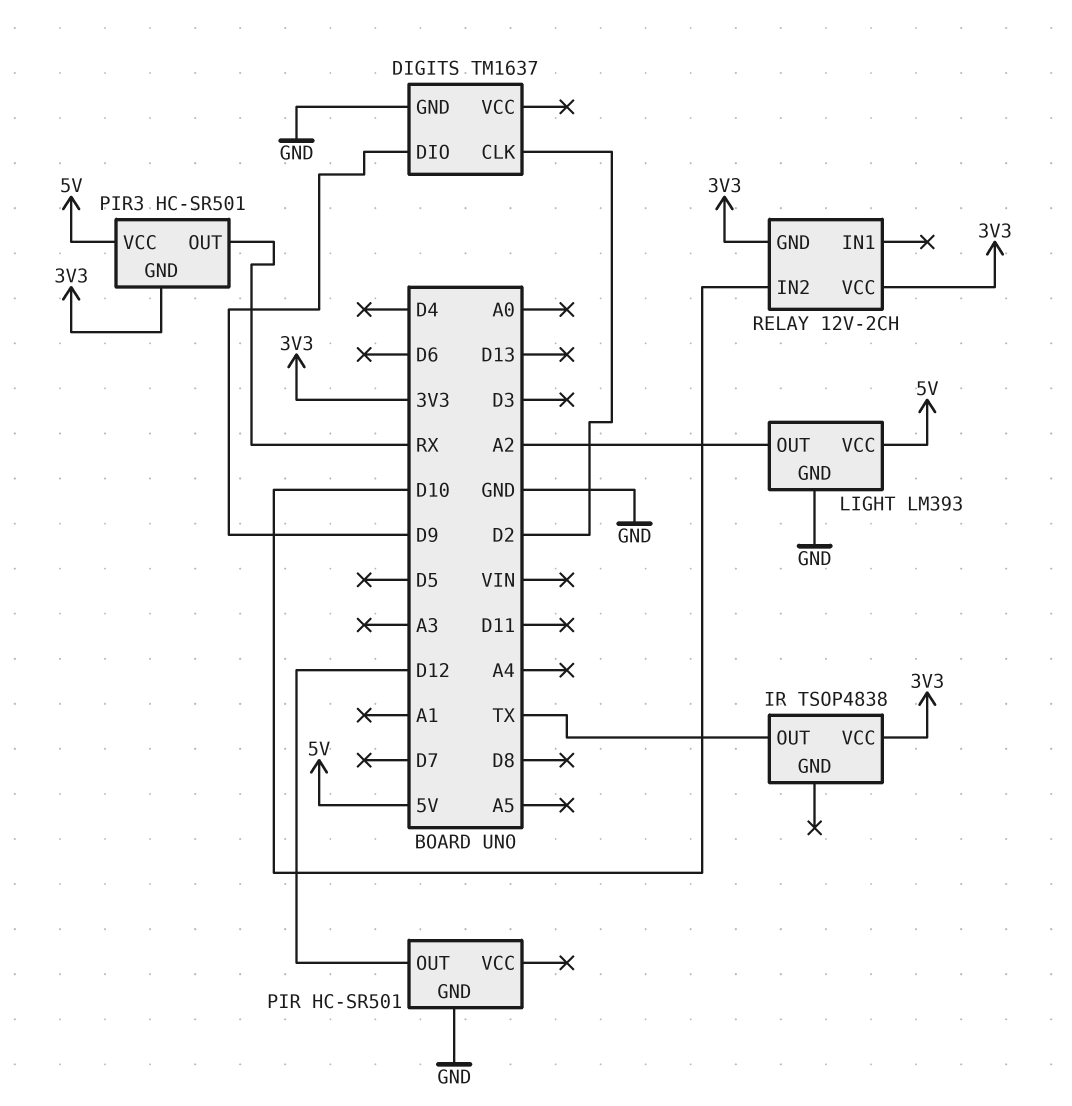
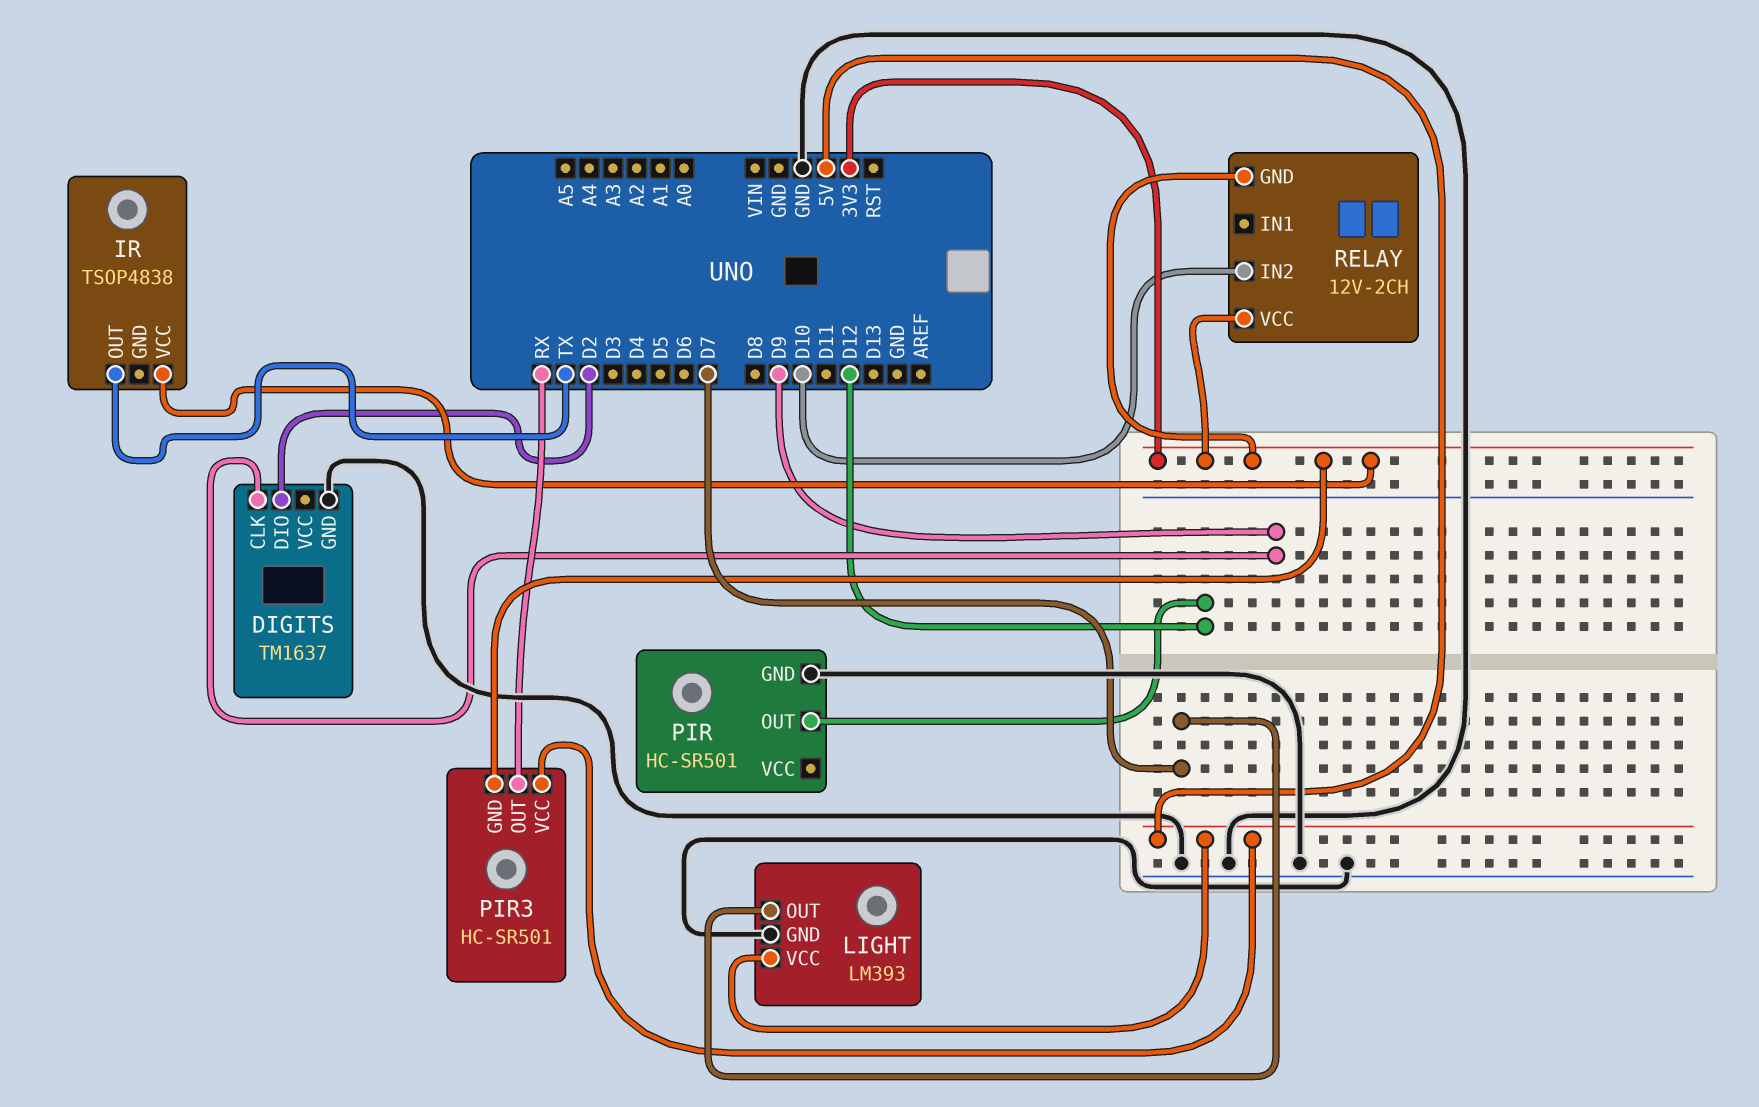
DIGITS pin CLK: D2 -> D9
DIGITS pin DIO: D9 -> D2
LIGHT pin OUT: A2 -> D7

